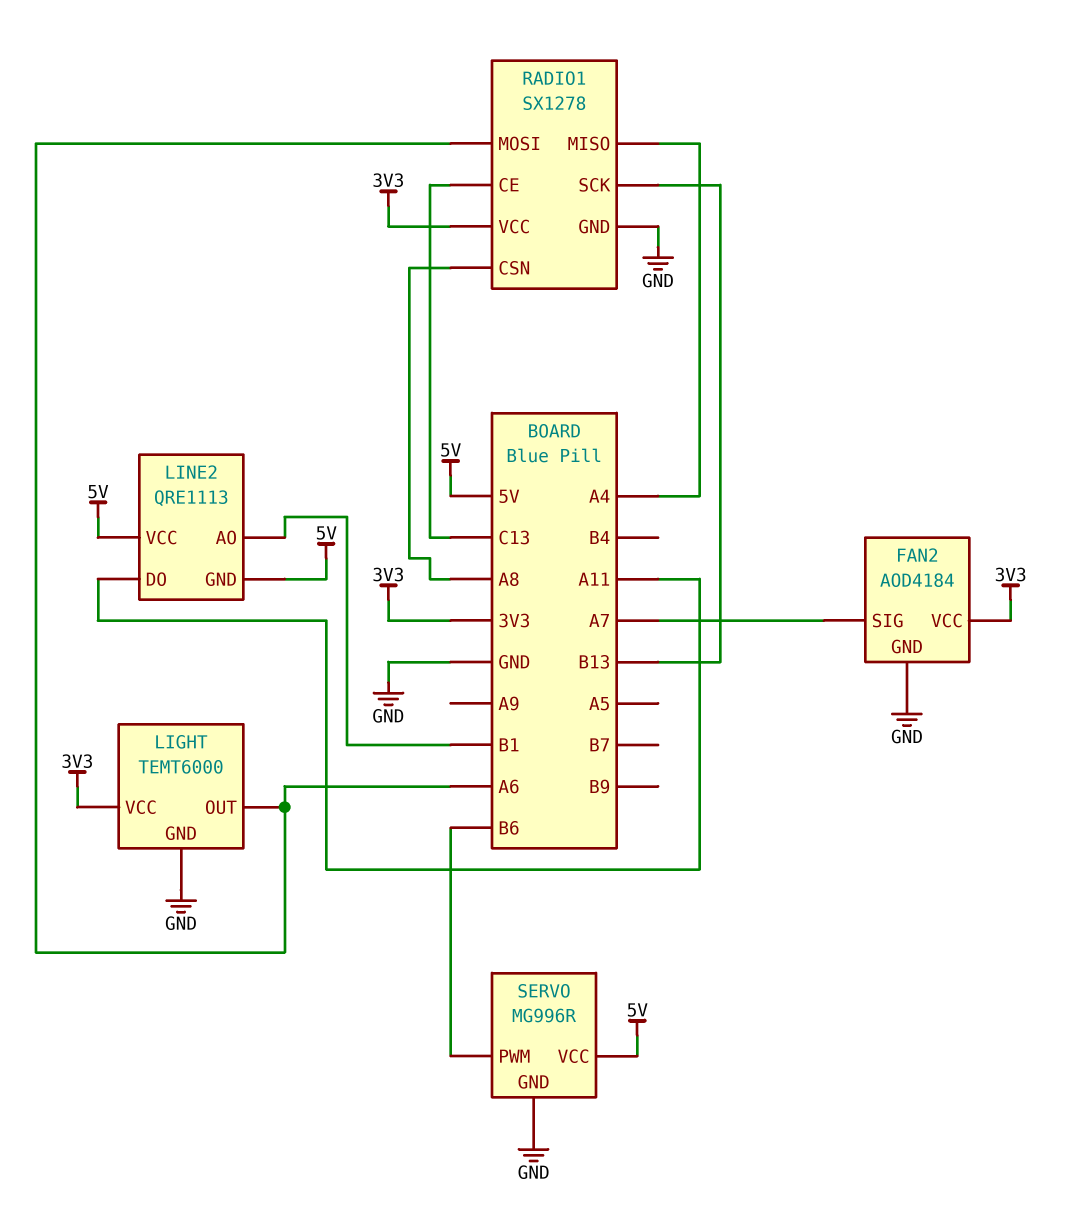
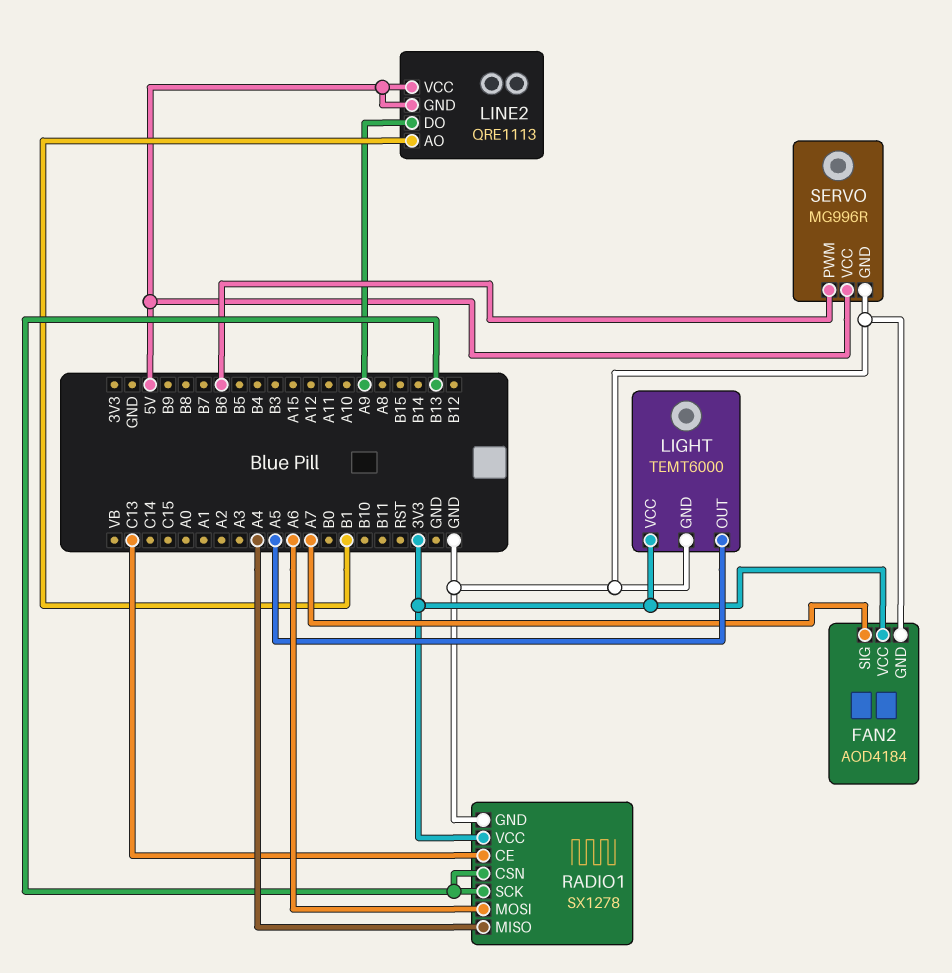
LIGHT pin OUT: A6 -> A5
LINE2 pin DO: A11 -> A9
RADIO1 pin CSN: A8 -> B13

